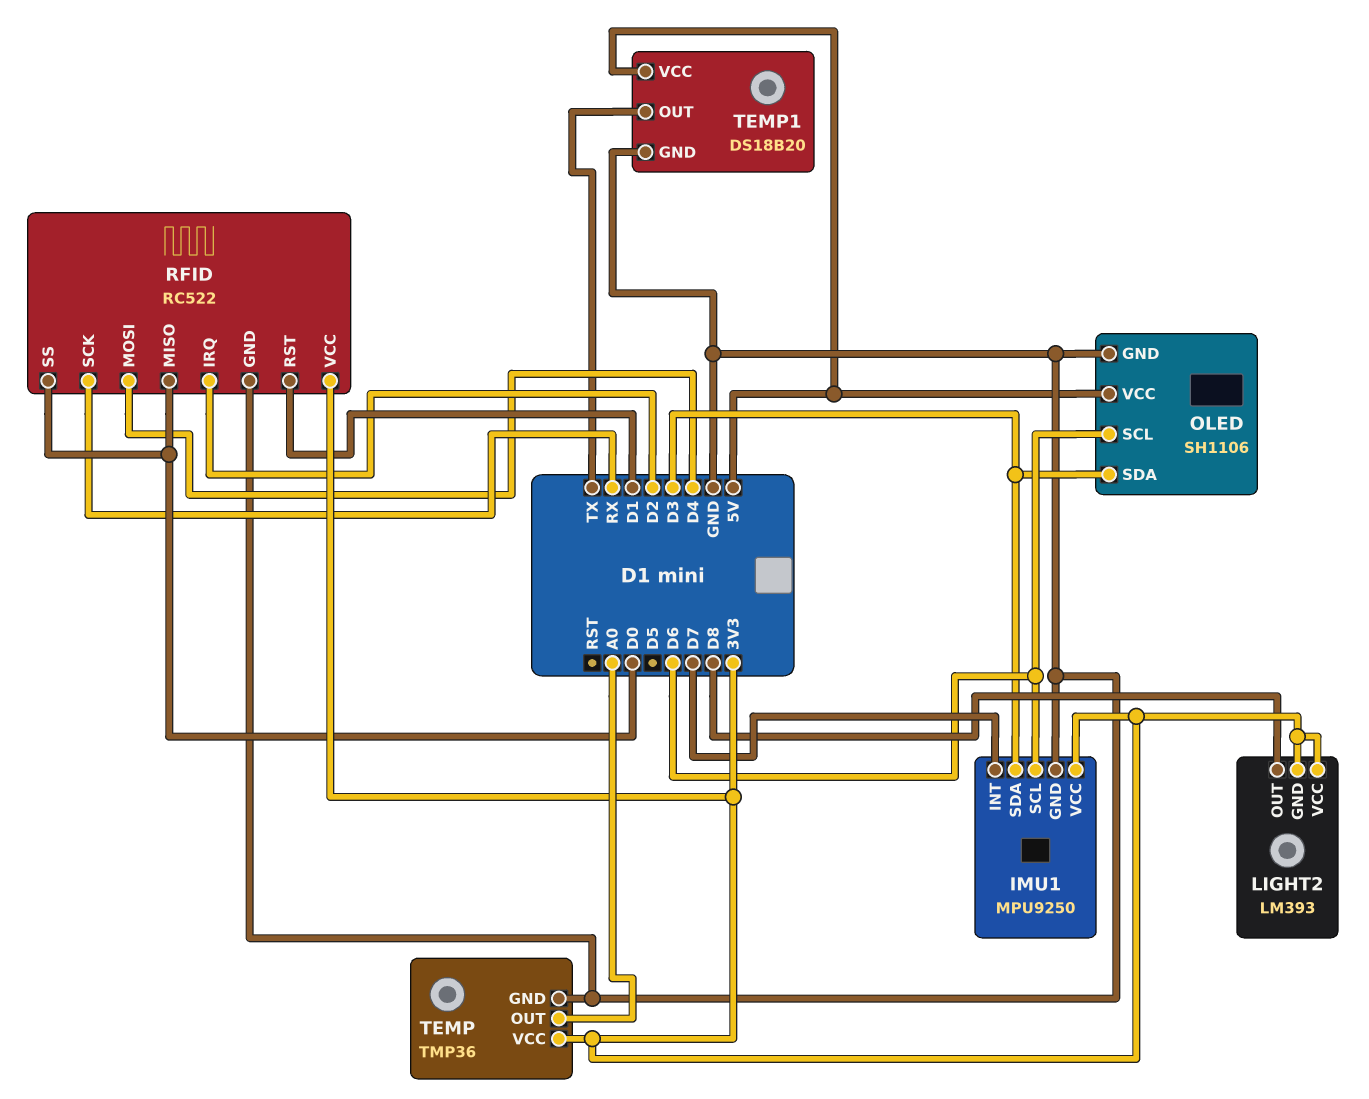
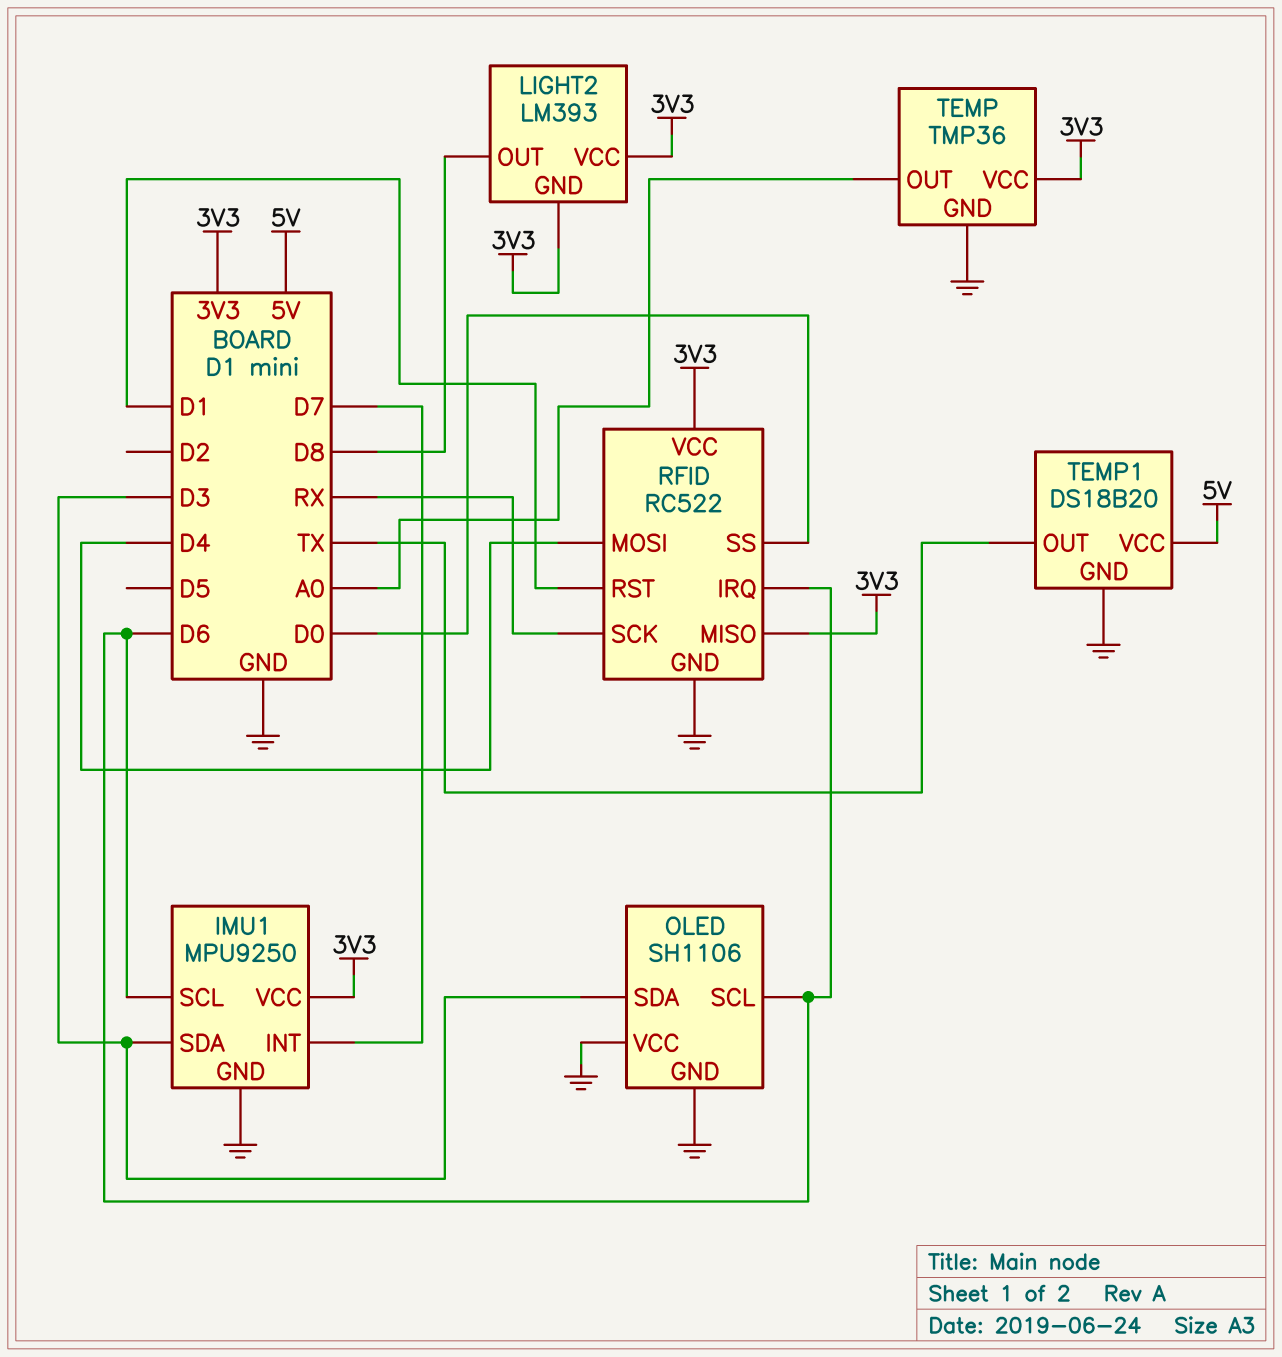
OLED pin VCC: 5V -> GND
RFID pin IRQ: D2 -> D6
RFID pin MISO: D0 -> 3V3

